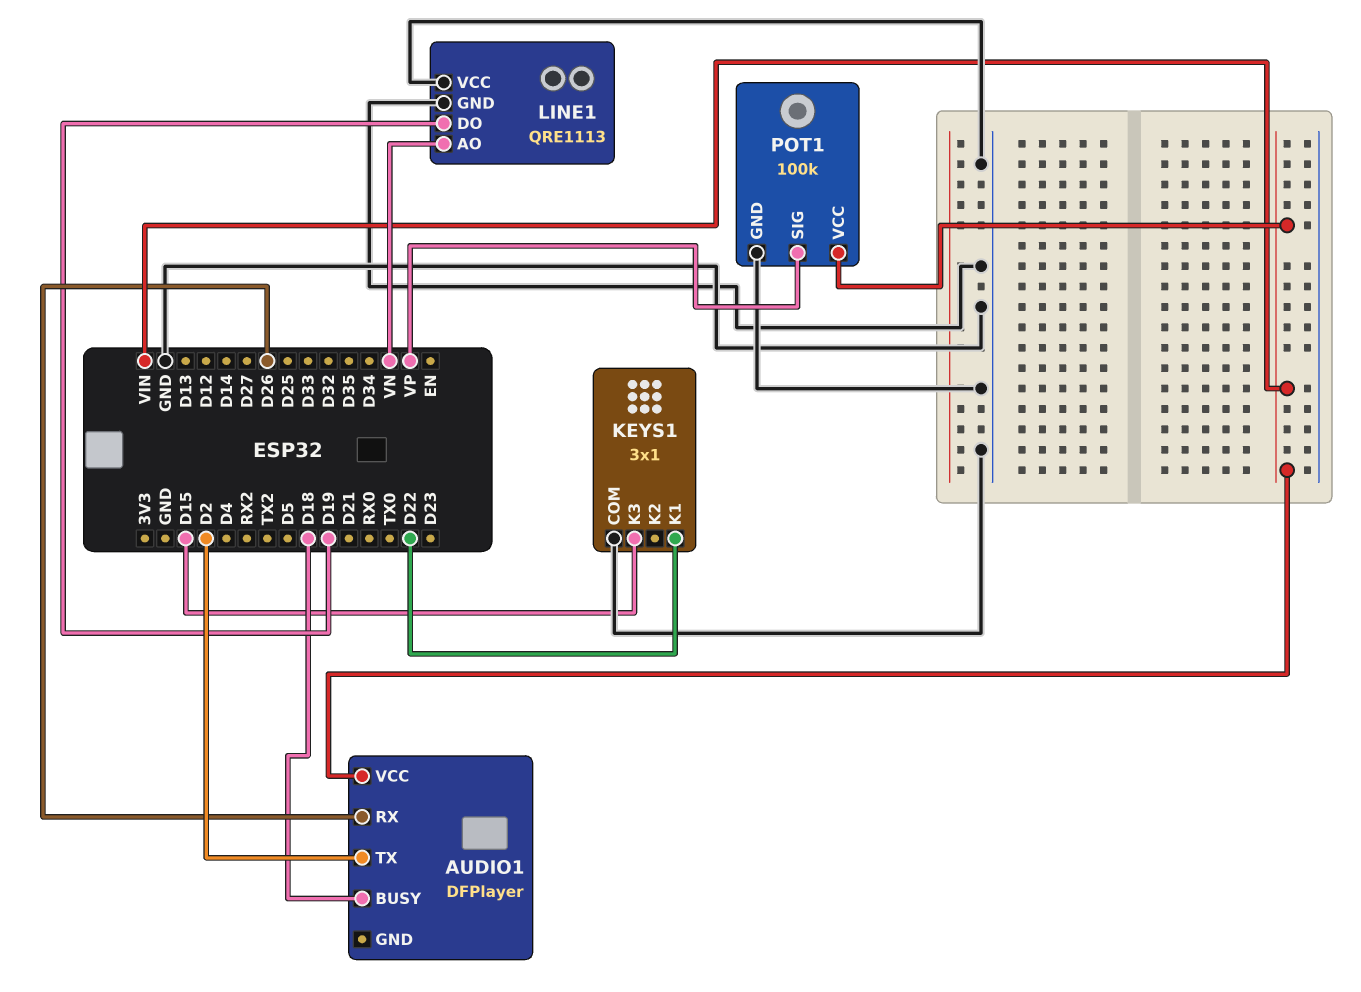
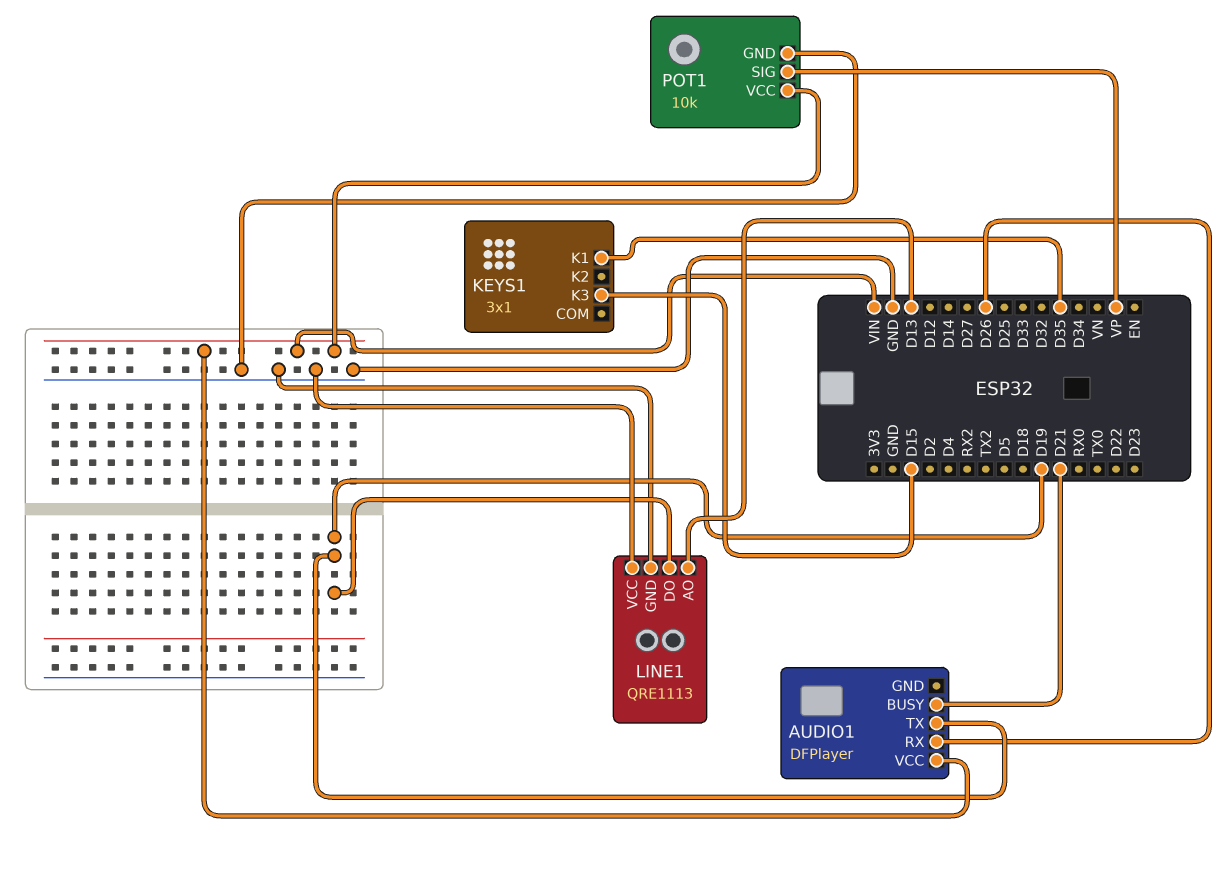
AUDIO1 pin BUSY: D18 -> D21
AUDIO1 pin TX: D2 -> D19
KEYS1 pin COM: GND -> none
KEYS1 pin K1: D22 -> D35
LINE1 pin AO: VN -> D13
POT1: 100k -> 10k

